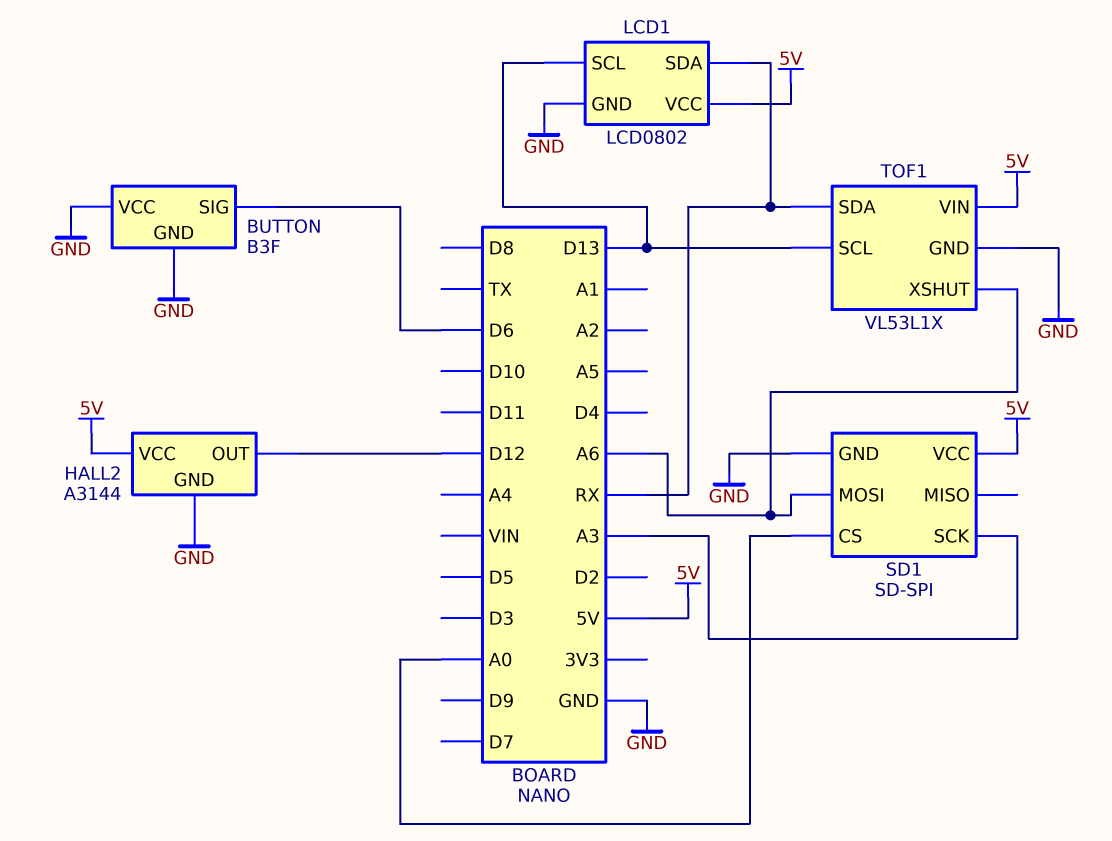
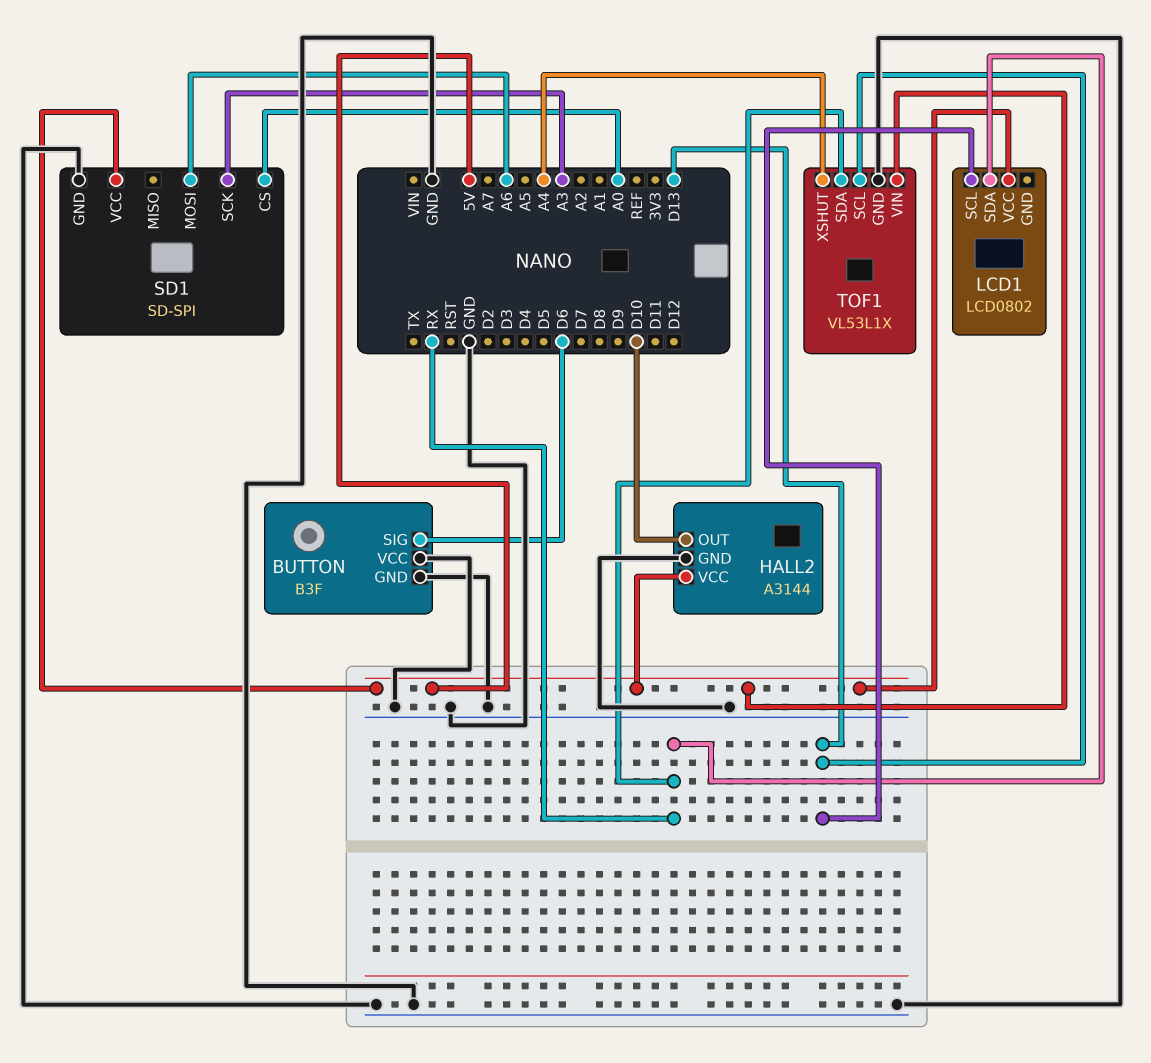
HALL2 pin OUT: D12 -> D10
LCD1 pin GND: GND -> none
TOF1 pin XSHUT: A6 -> A4

